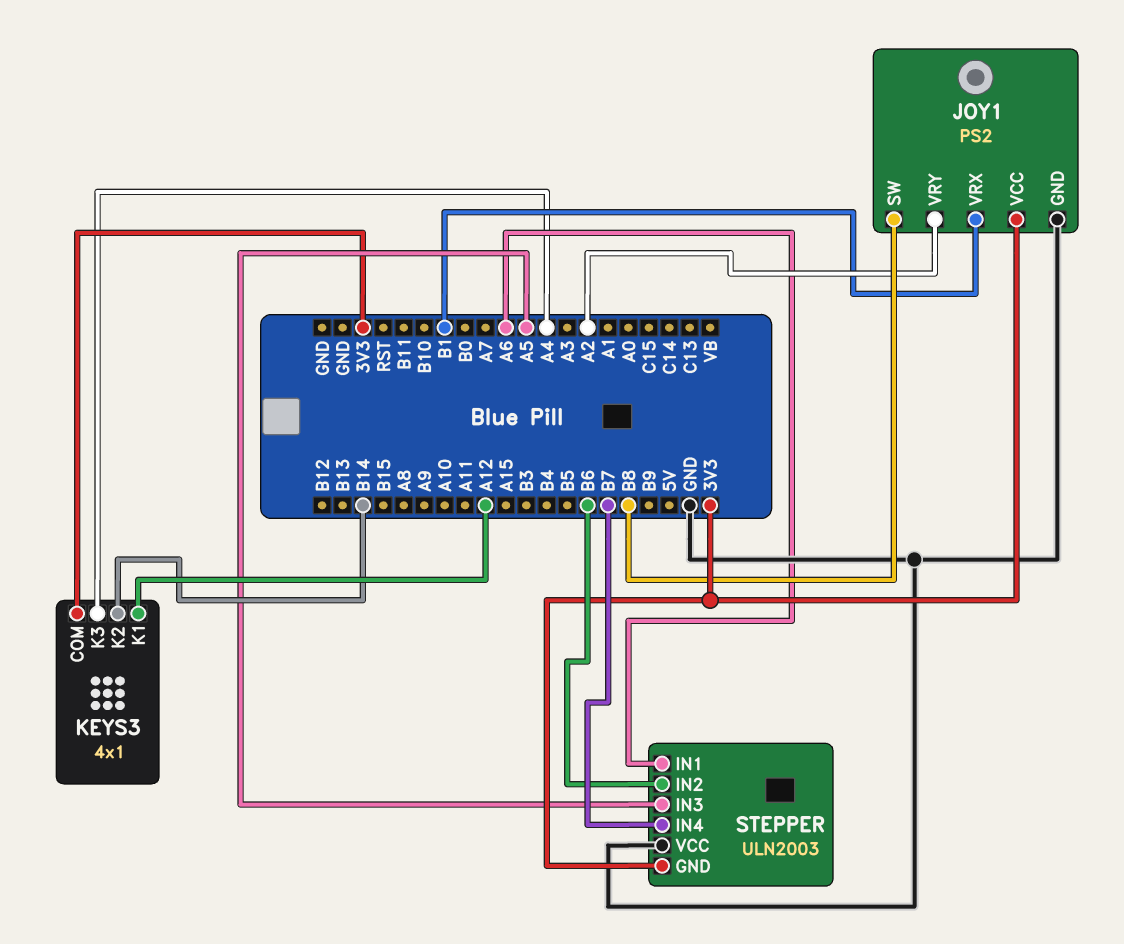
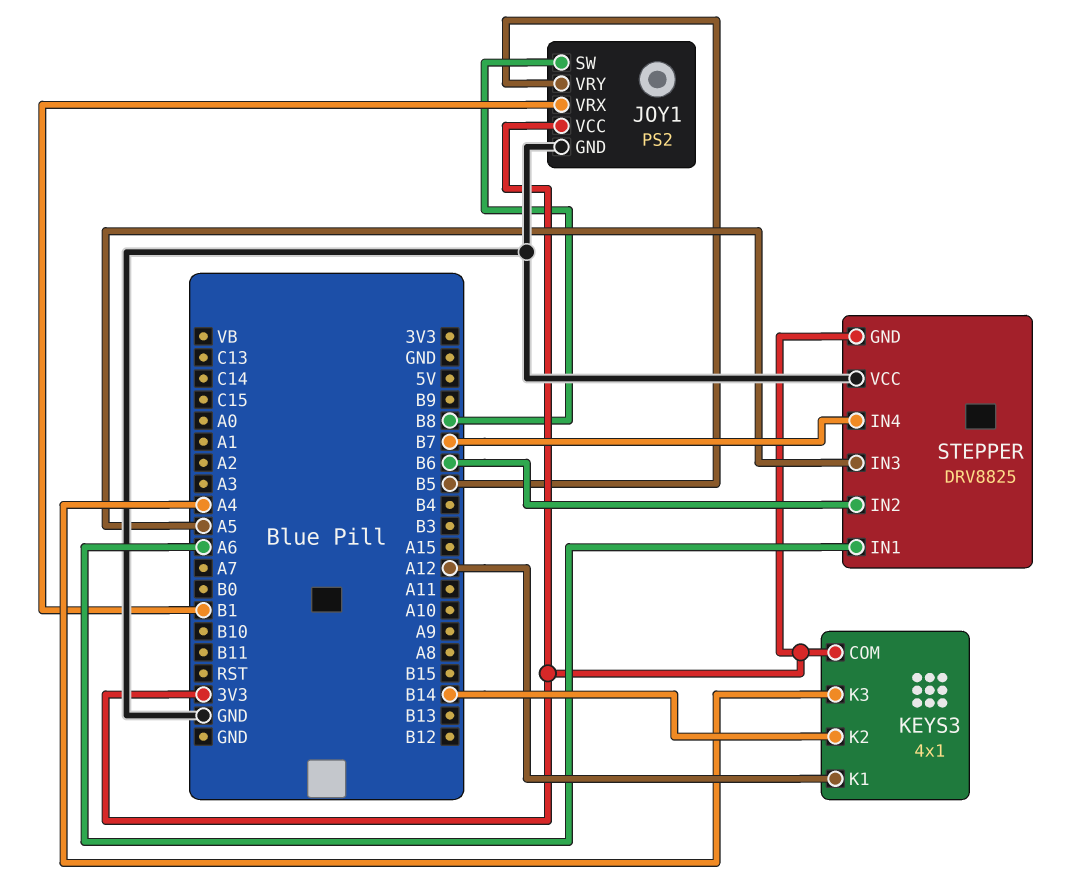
JOY1 pin VRY: A2 -> B5
STEPPER: ULN2003 -> DRV8825

